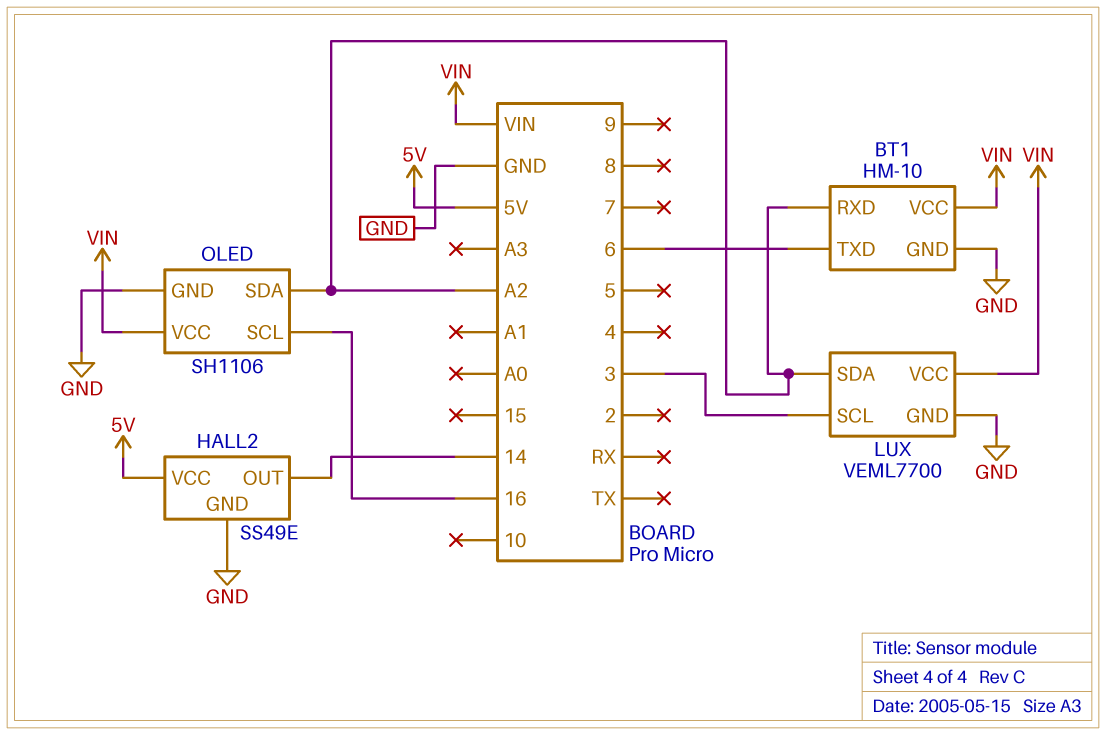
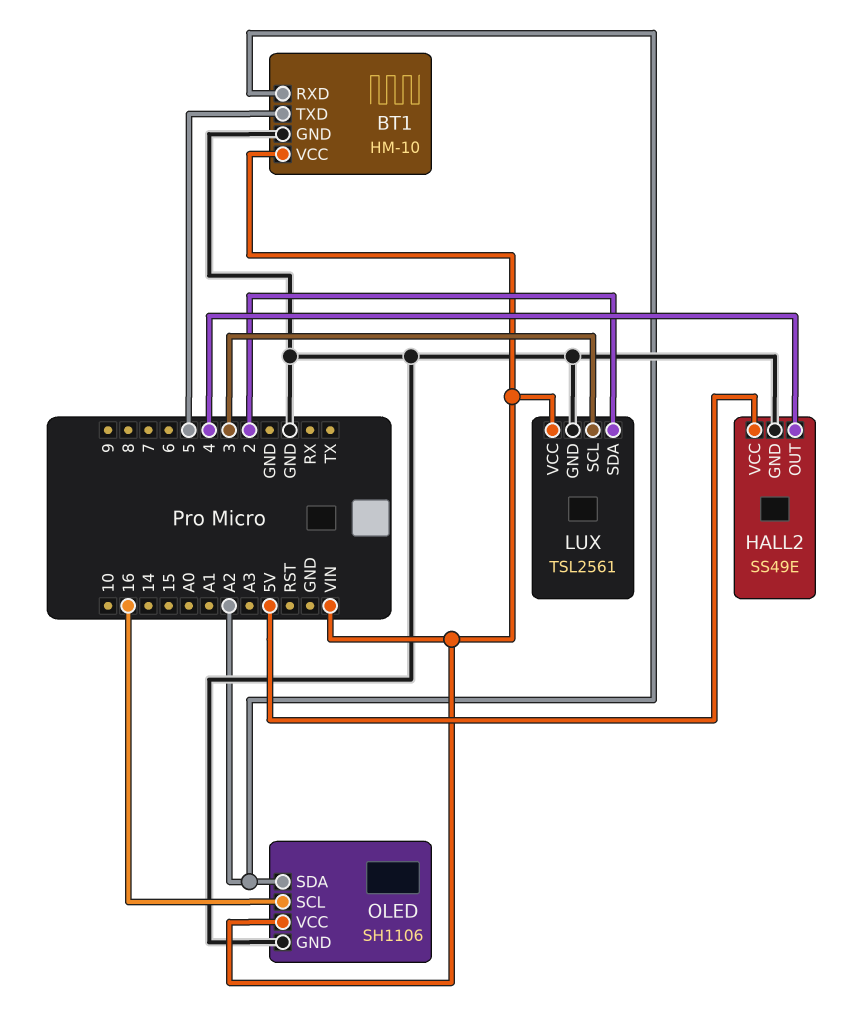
BT1 pin TXD: 6 -> 5
HALL2 pin OUT: 14 -> 4
LUX: VEML7700 -> TSL2561
LUX pin SDA: A2 -> 2

